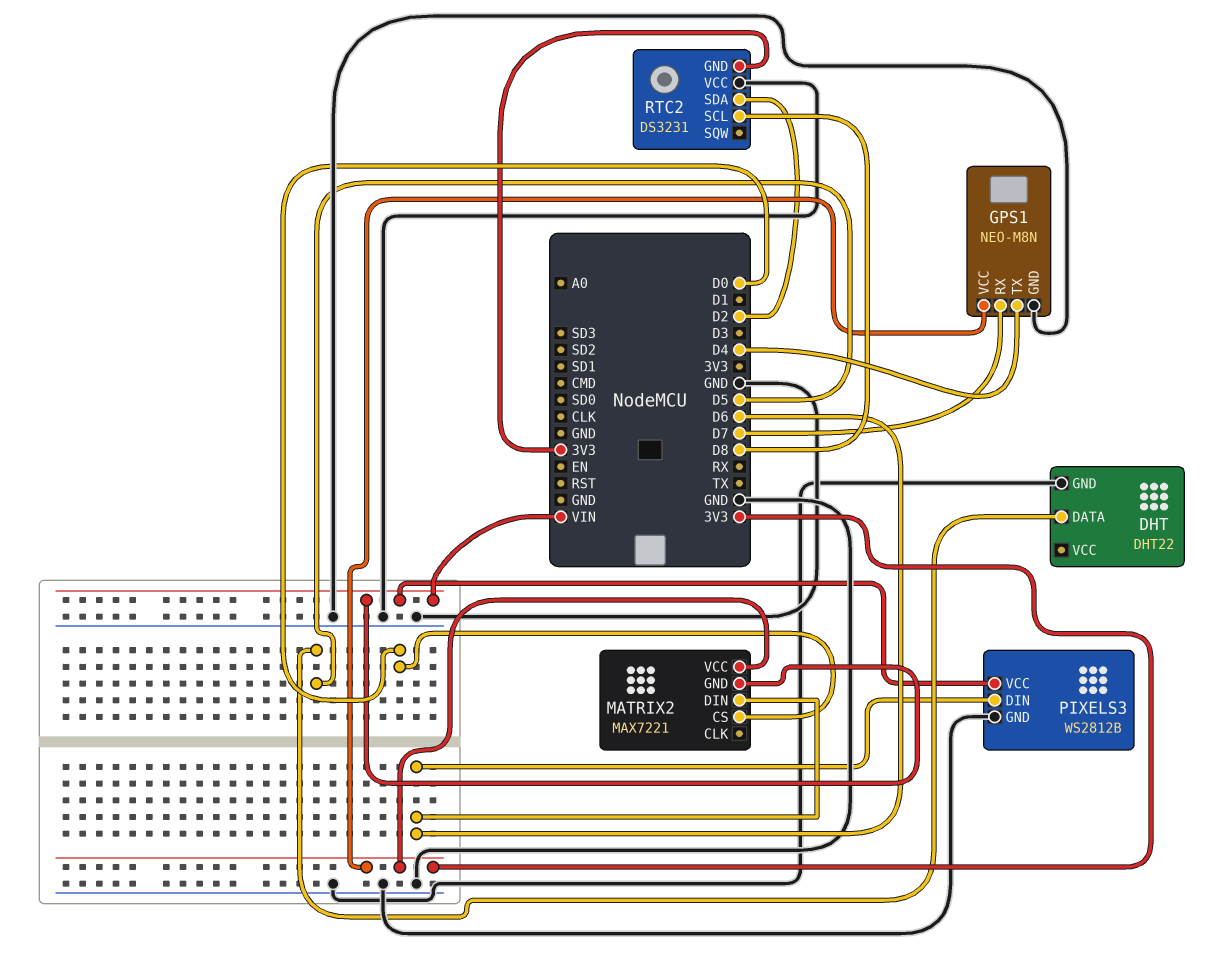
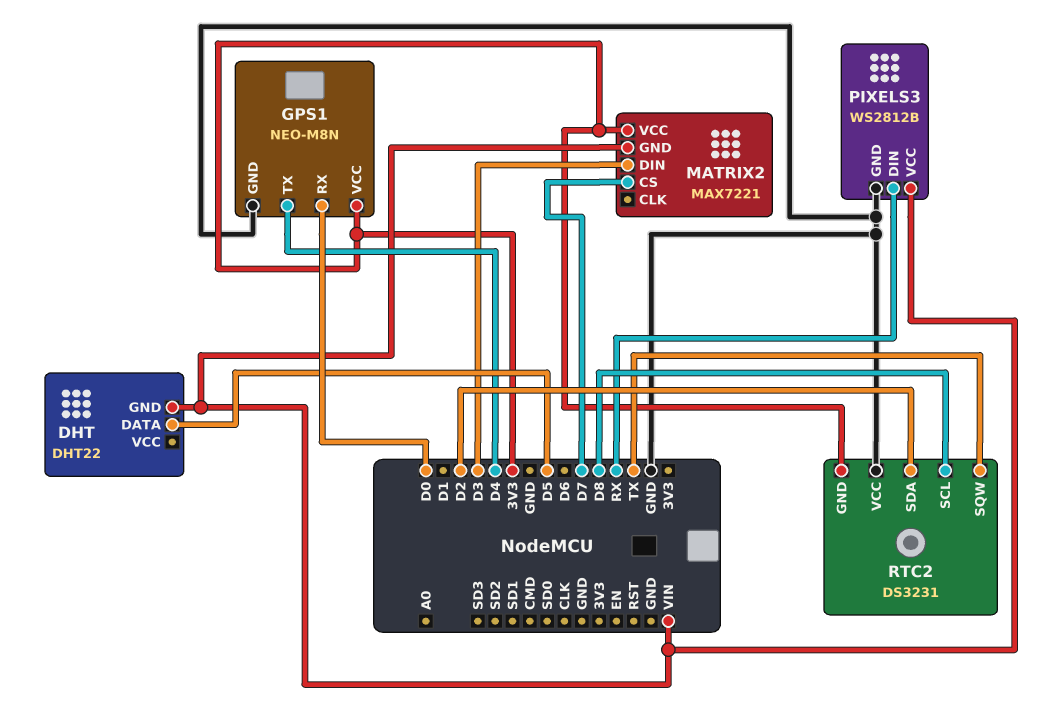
DHT pin GND: GND -> VIN
GPS1 pin RX: D7 -> D0
MATRIX2 pin CS: D0 -> D7
MATRIX2 pin DIN: D6 -> D3
PIXELS3 pin DIN: D6 -> RX
RTC2 pin SQW: none -> TX

